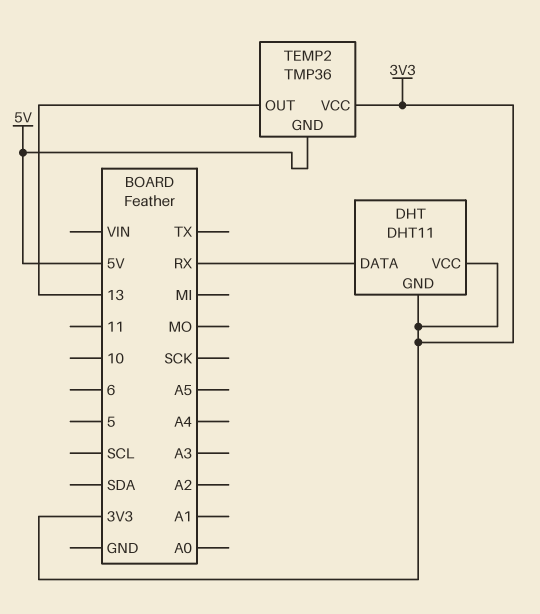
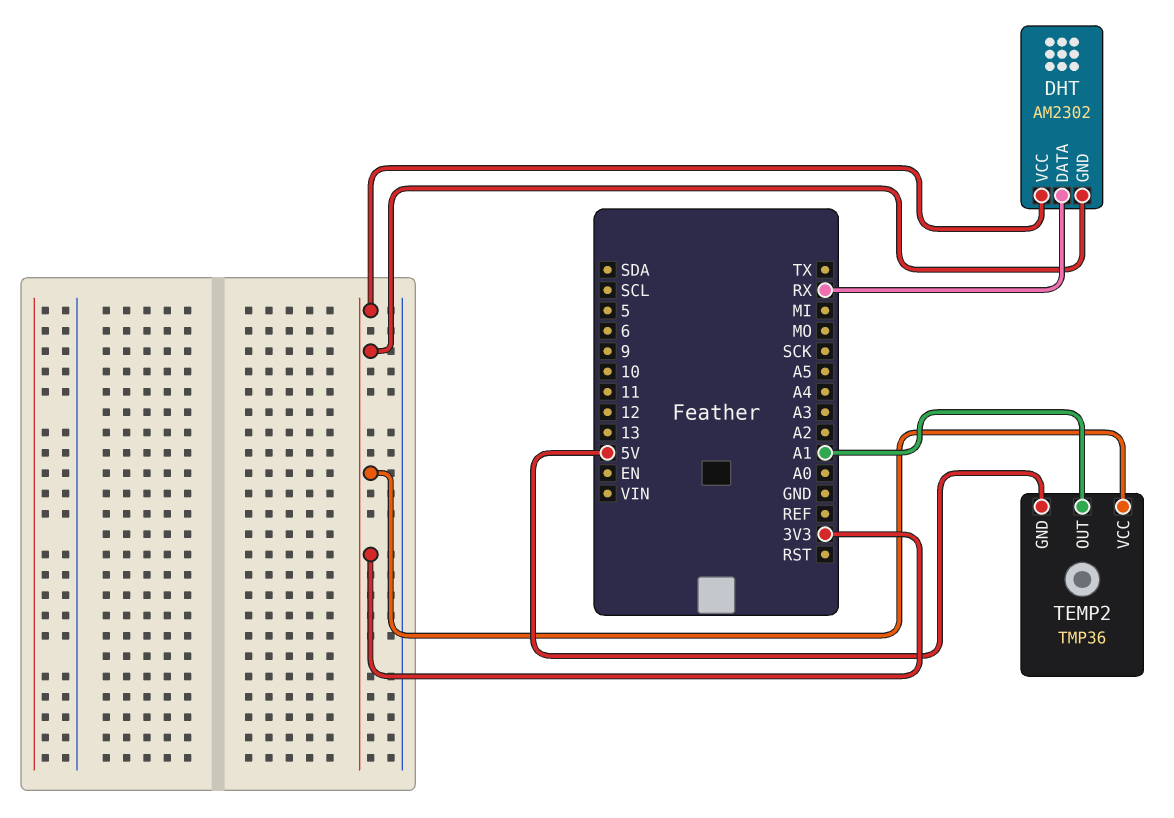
DHT: DHT11 -> AM2302
TEMP2 pin OUT: 13 -> A1

